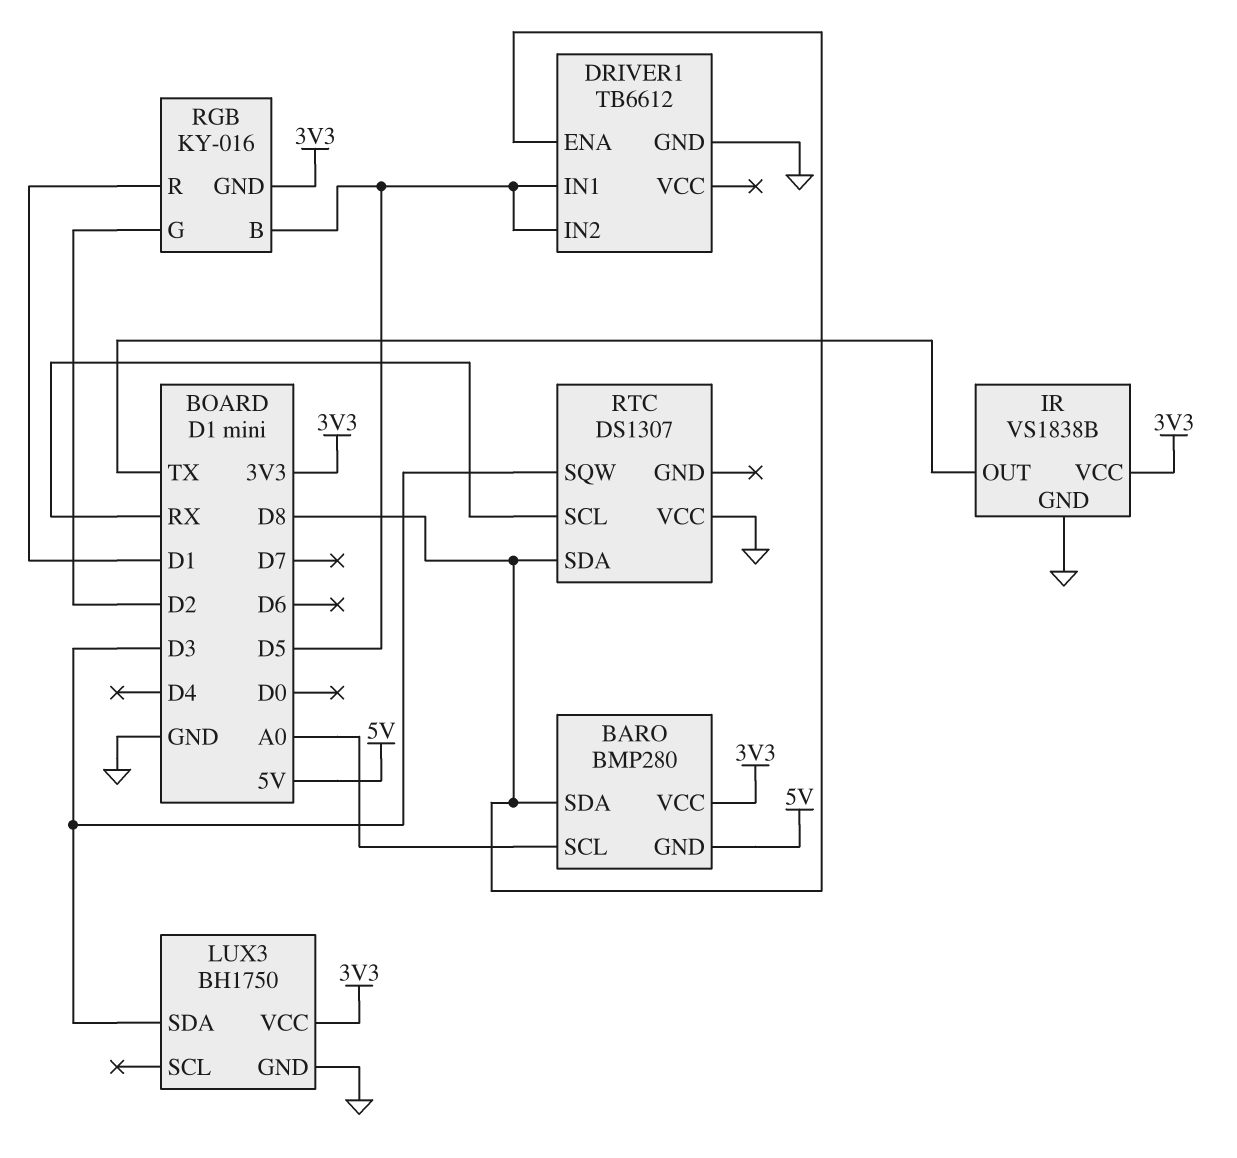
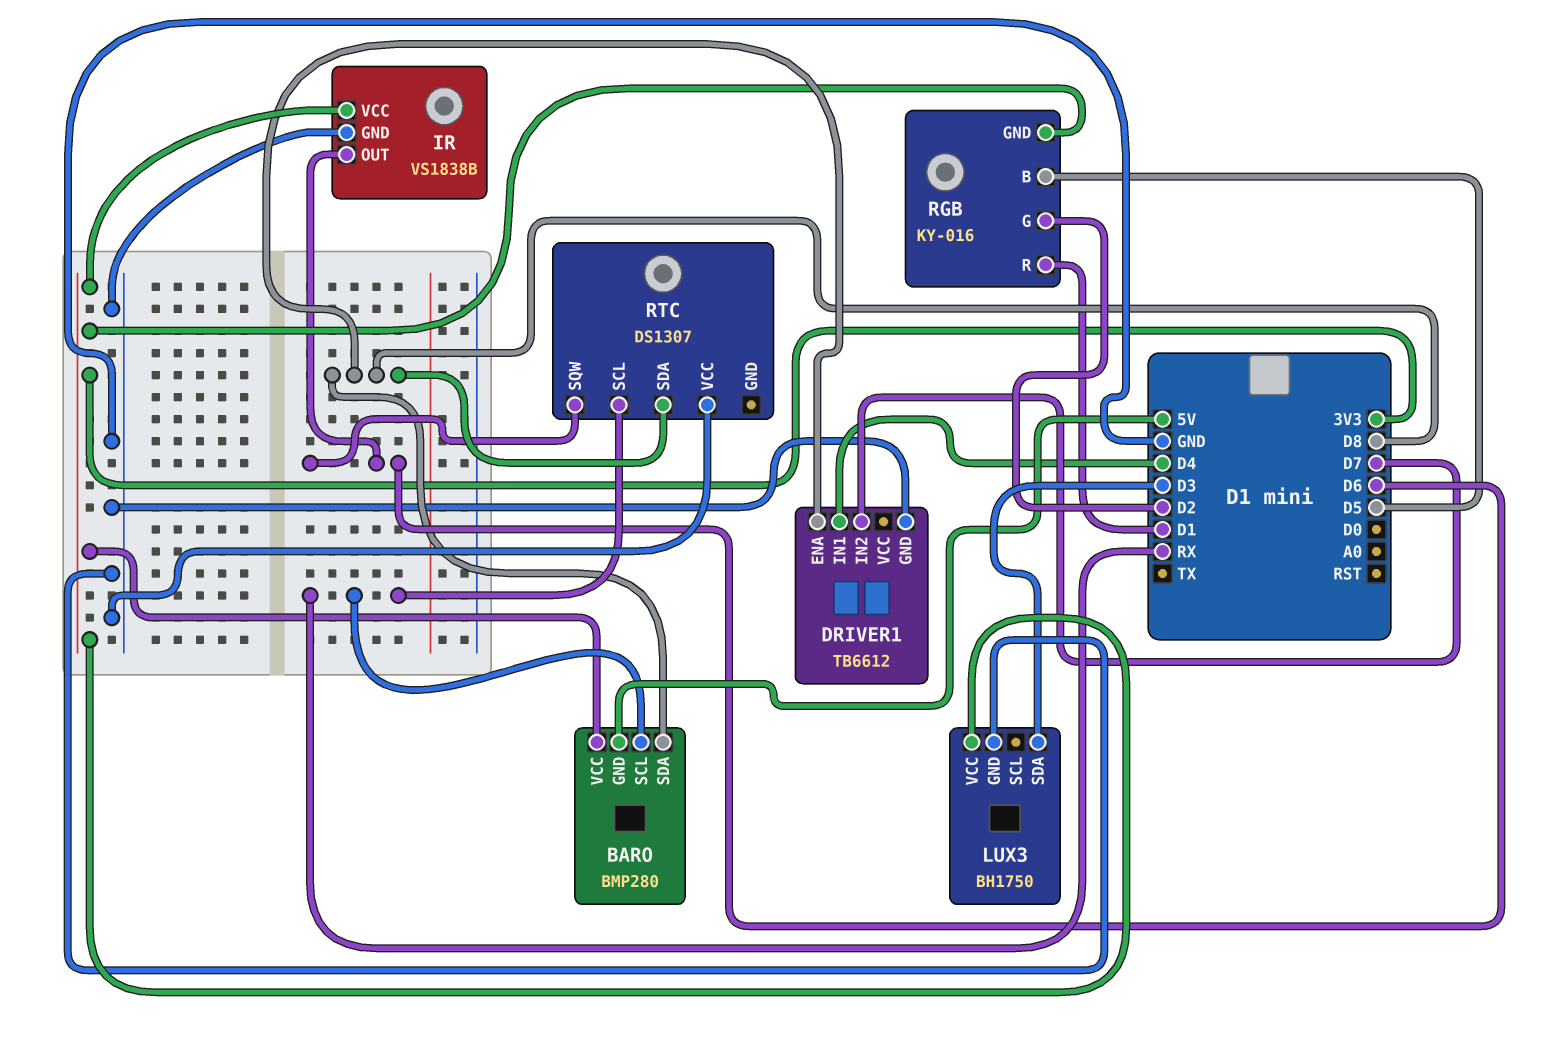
BARO pin SCL: A0 -> RX
DRIVER1 pin IN1: D5 -> D4
DRIVER1 pin IN2: D5 -> D7
IR pin OUT: TX -> D6
RTC pin SQW: D3 -> D6

